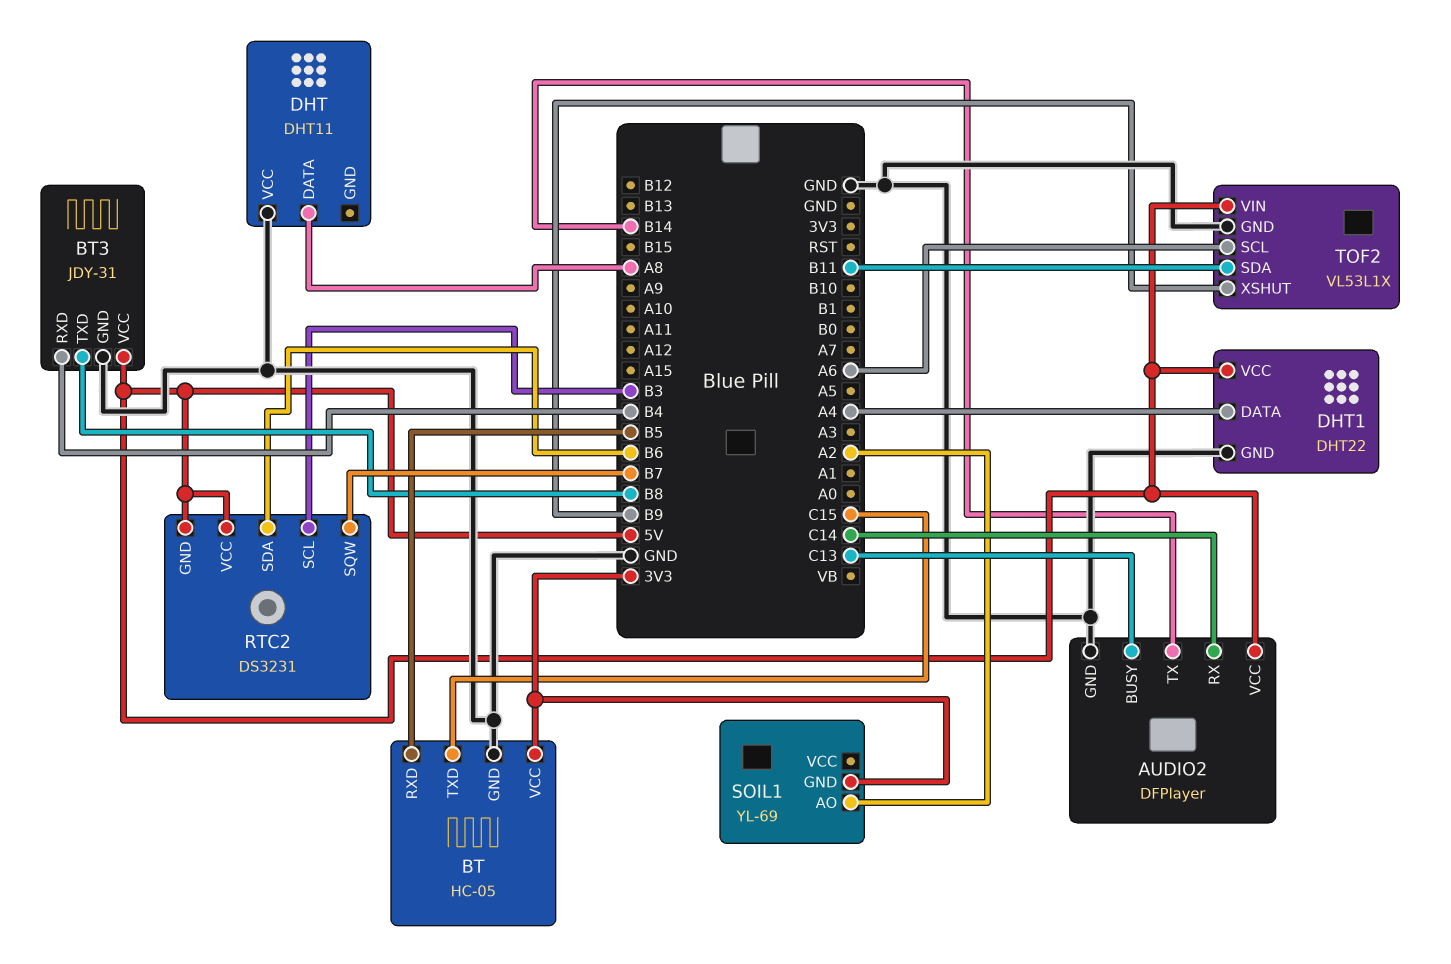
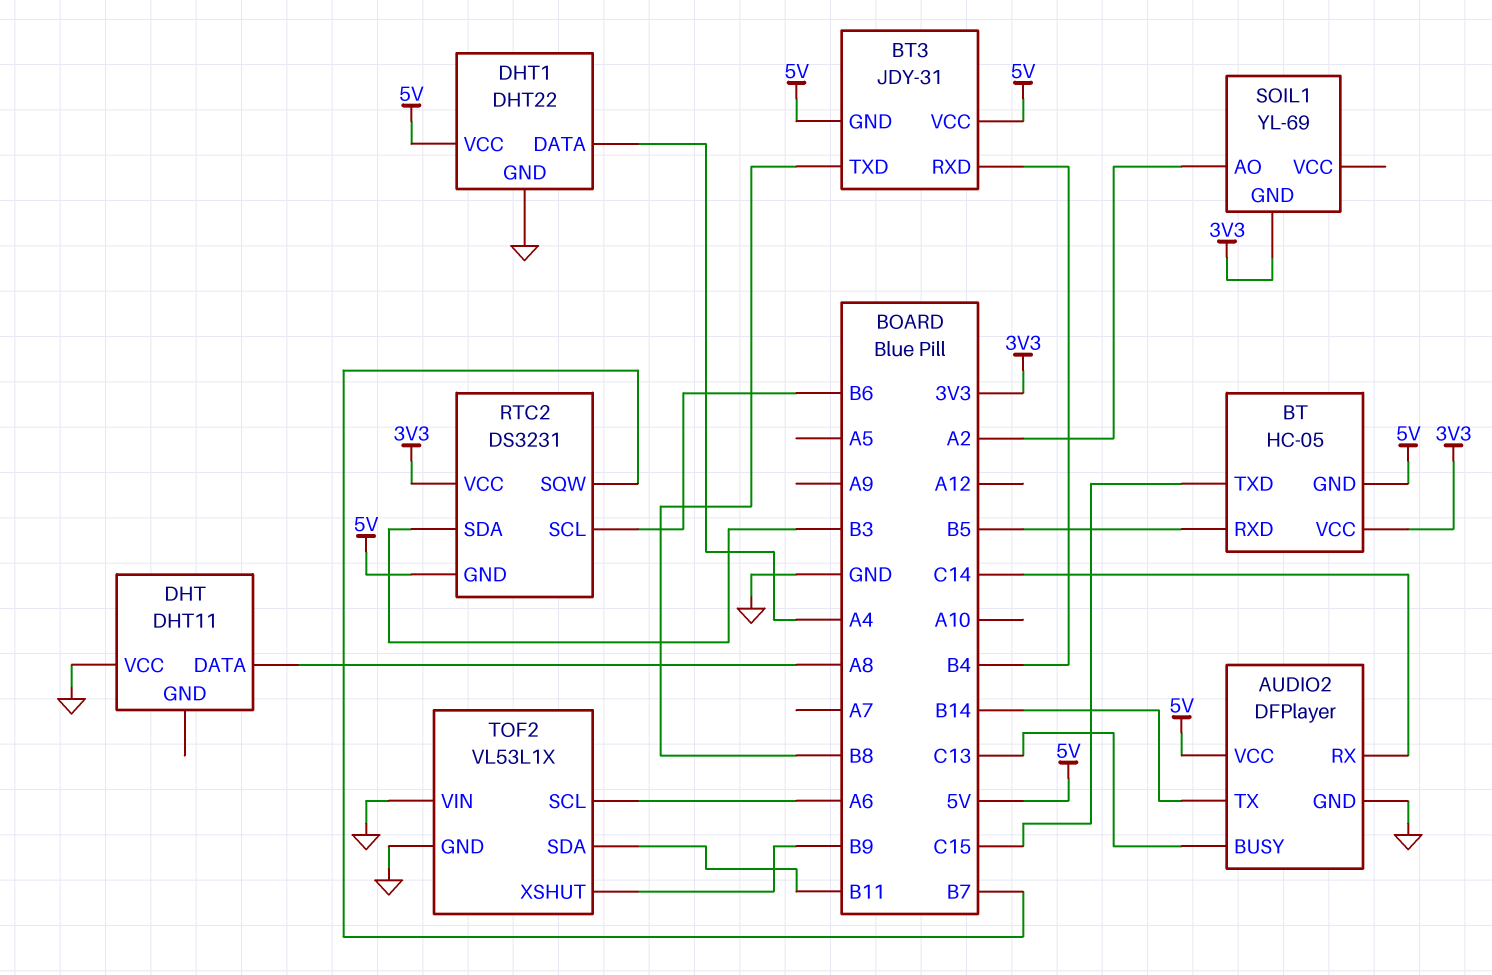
BT pin GND: GND -> 5V
BT3 pin GND: GND -> 5V
RTC2 pin SCL: B3 -> B6
RTC2 pin SDA: B6 -> B3
RTC2 pin VCC: 5V -> 3V3
TOF2 pin VIN: 5V -> GND

